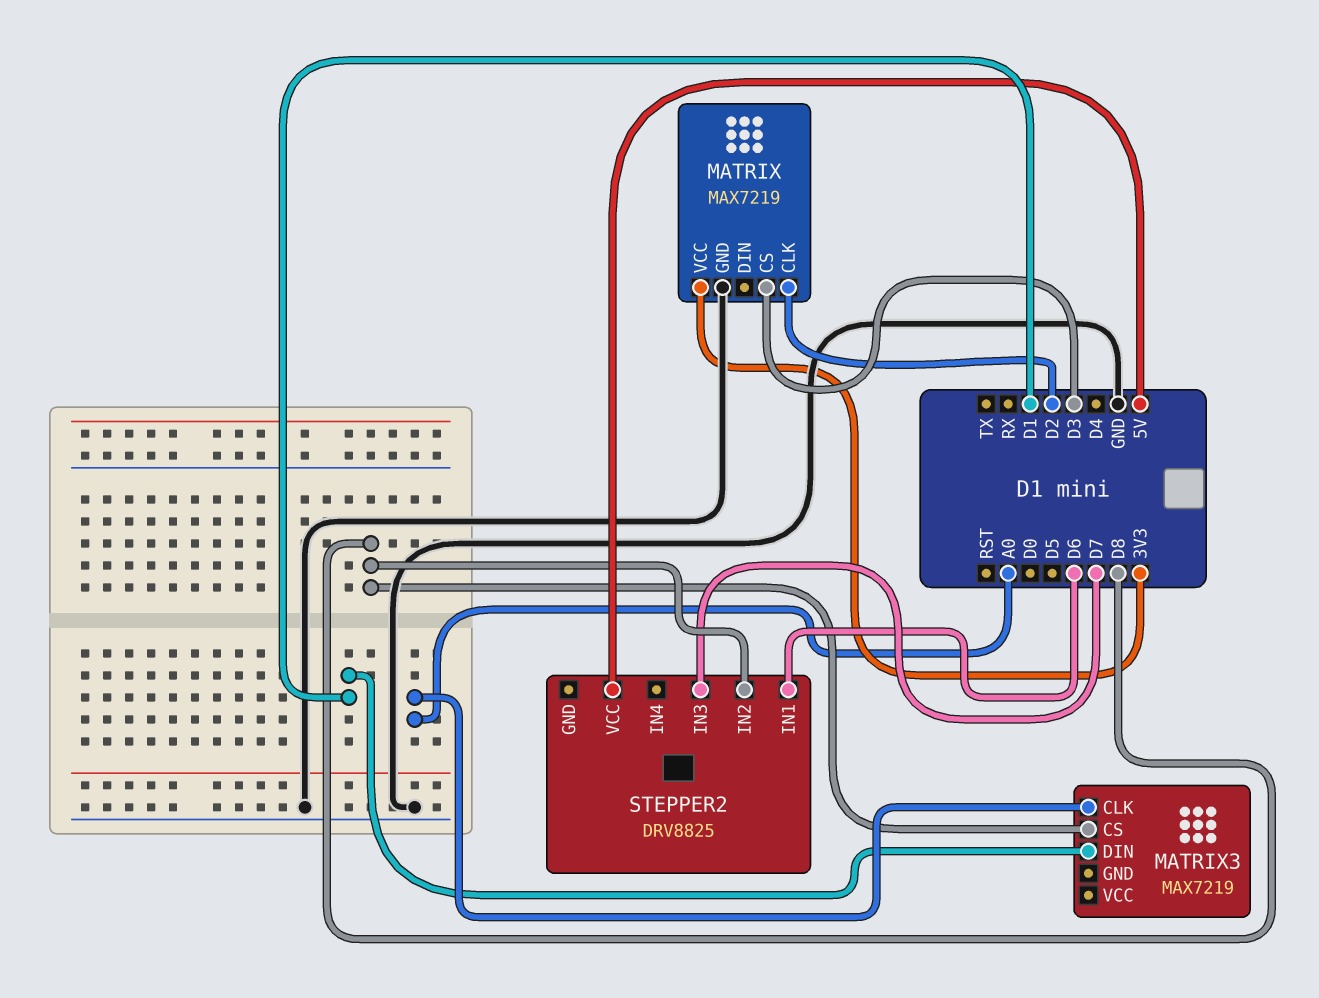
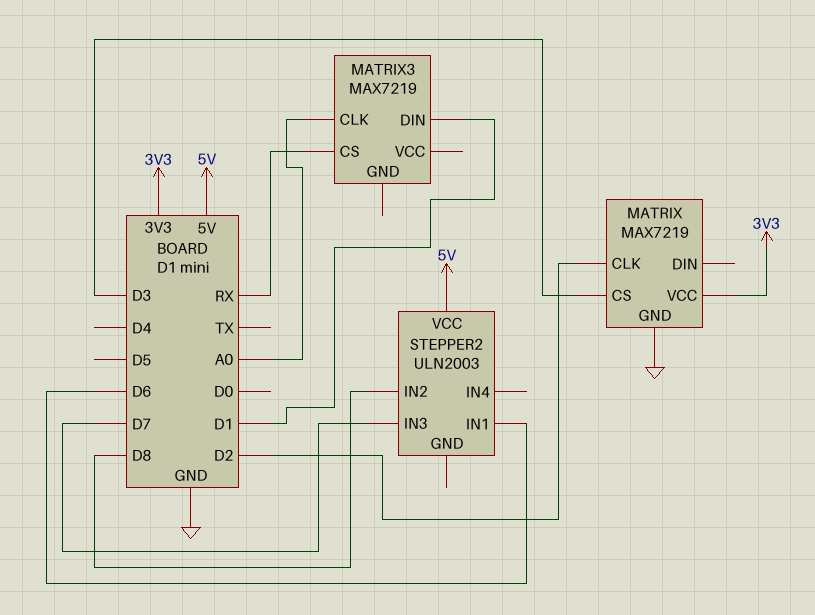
MATRIX3 pin CS: D8 -> RX
STEPPER2: DRV8825 -> ULN2003

